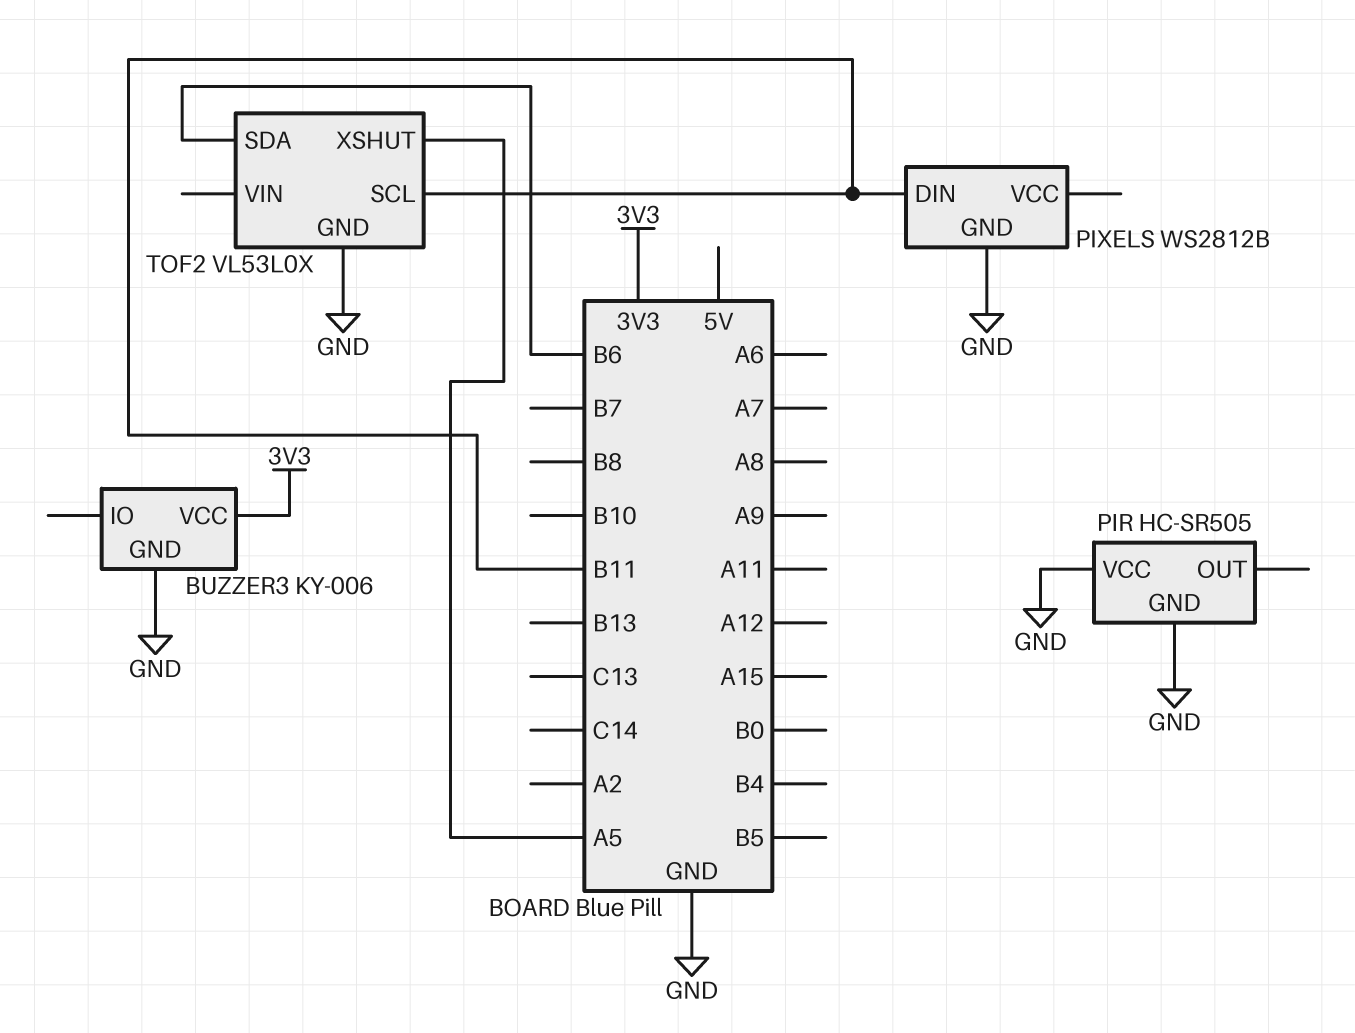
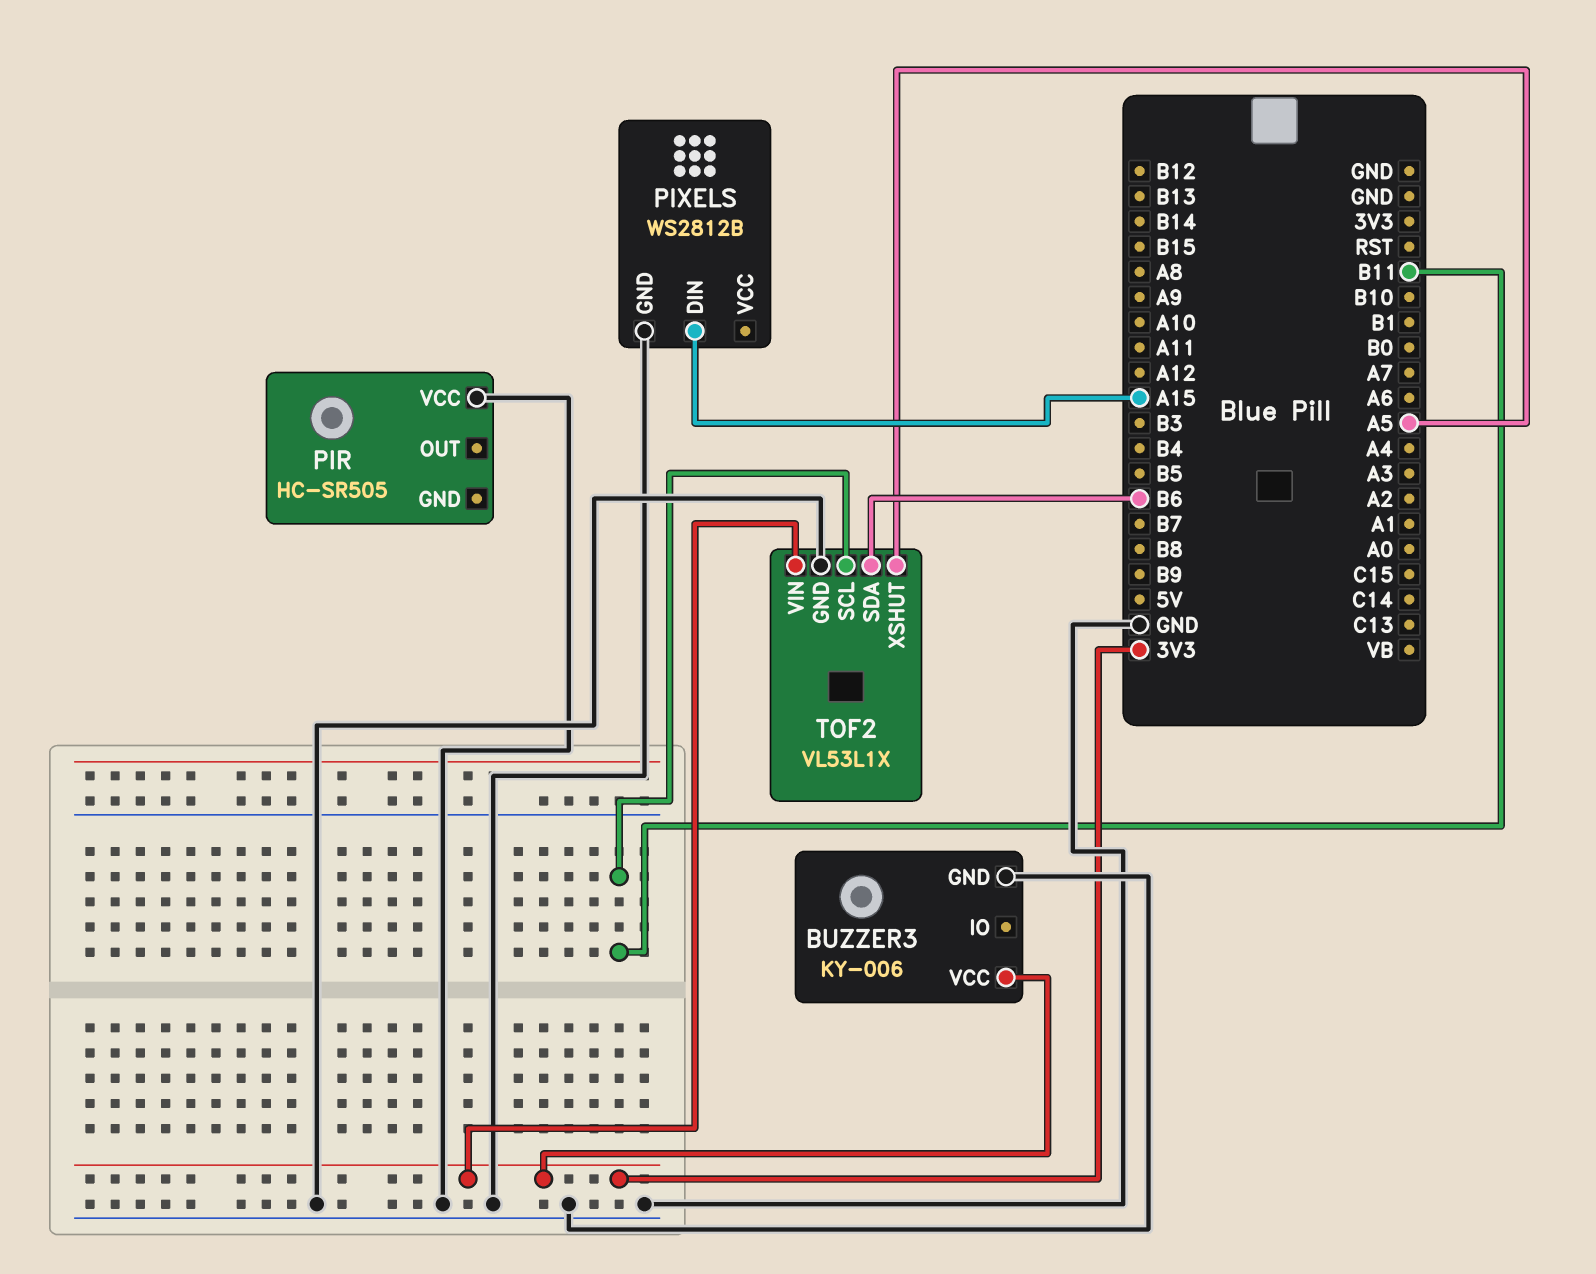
PIR pin GND: GND -> none
PIXELS pin DIN: B11 -> A15
TOF2: VL53L0X -> VL53L1X
TOF2 pin VIN: none -> 3V3

